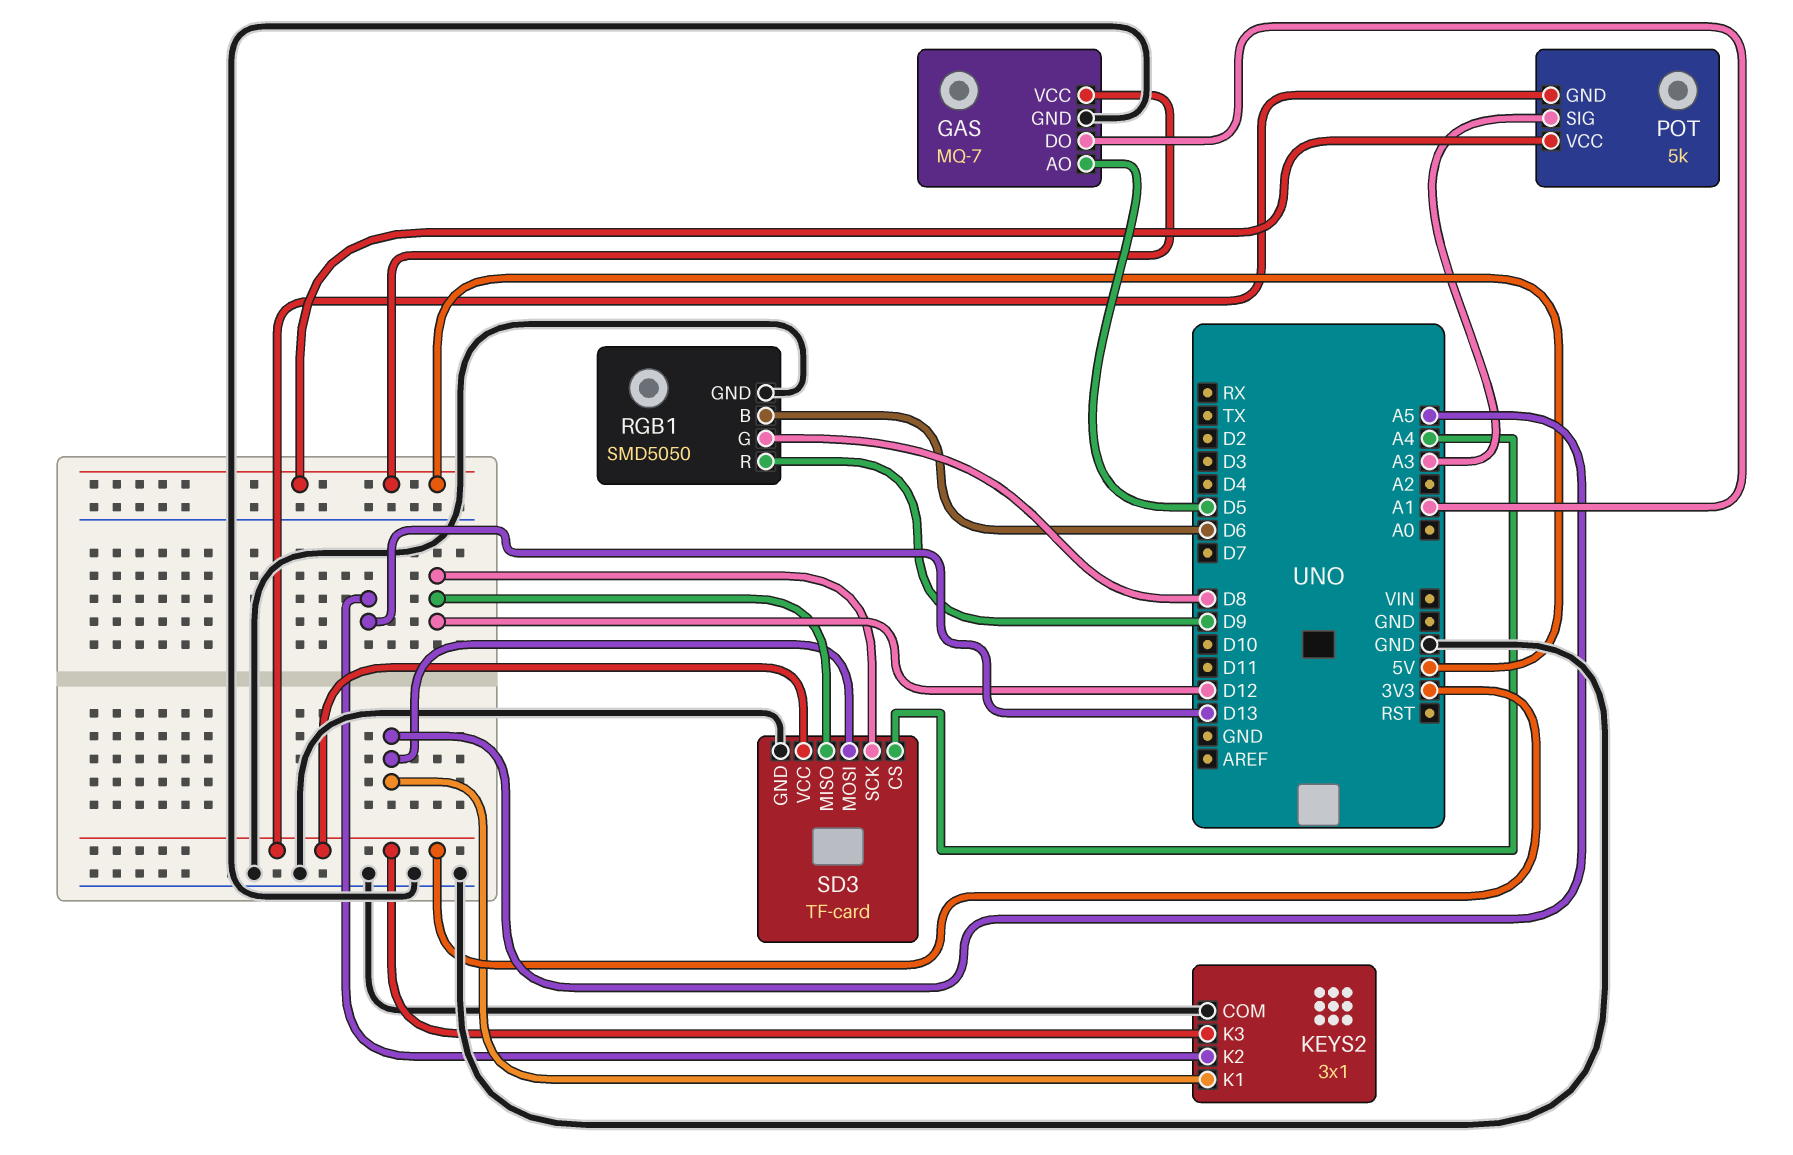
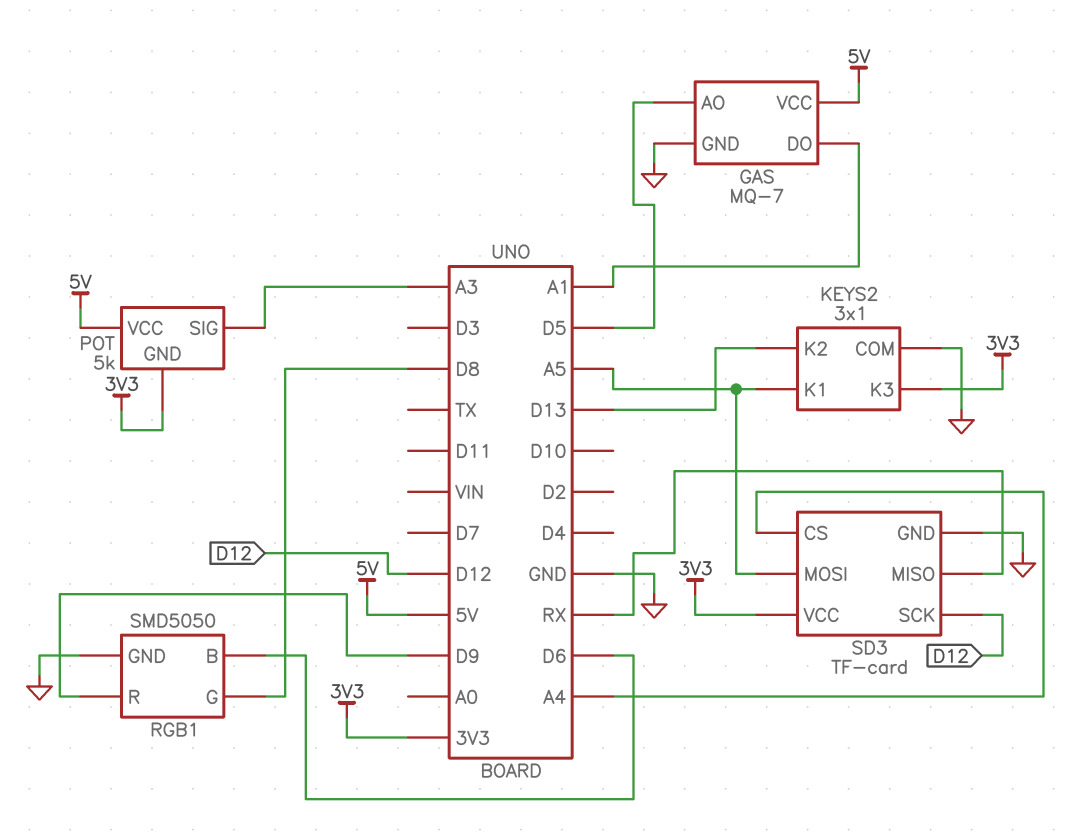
SD3 pin MISO: D12 -> RX

